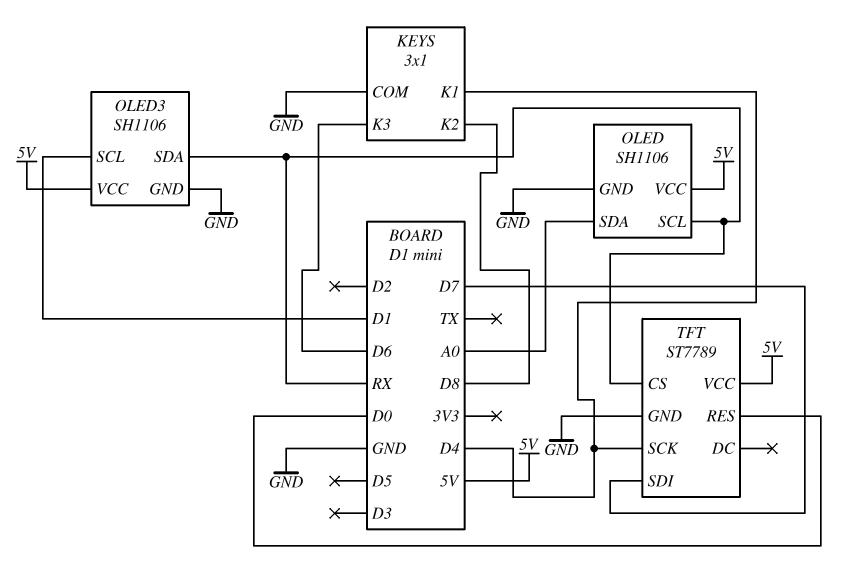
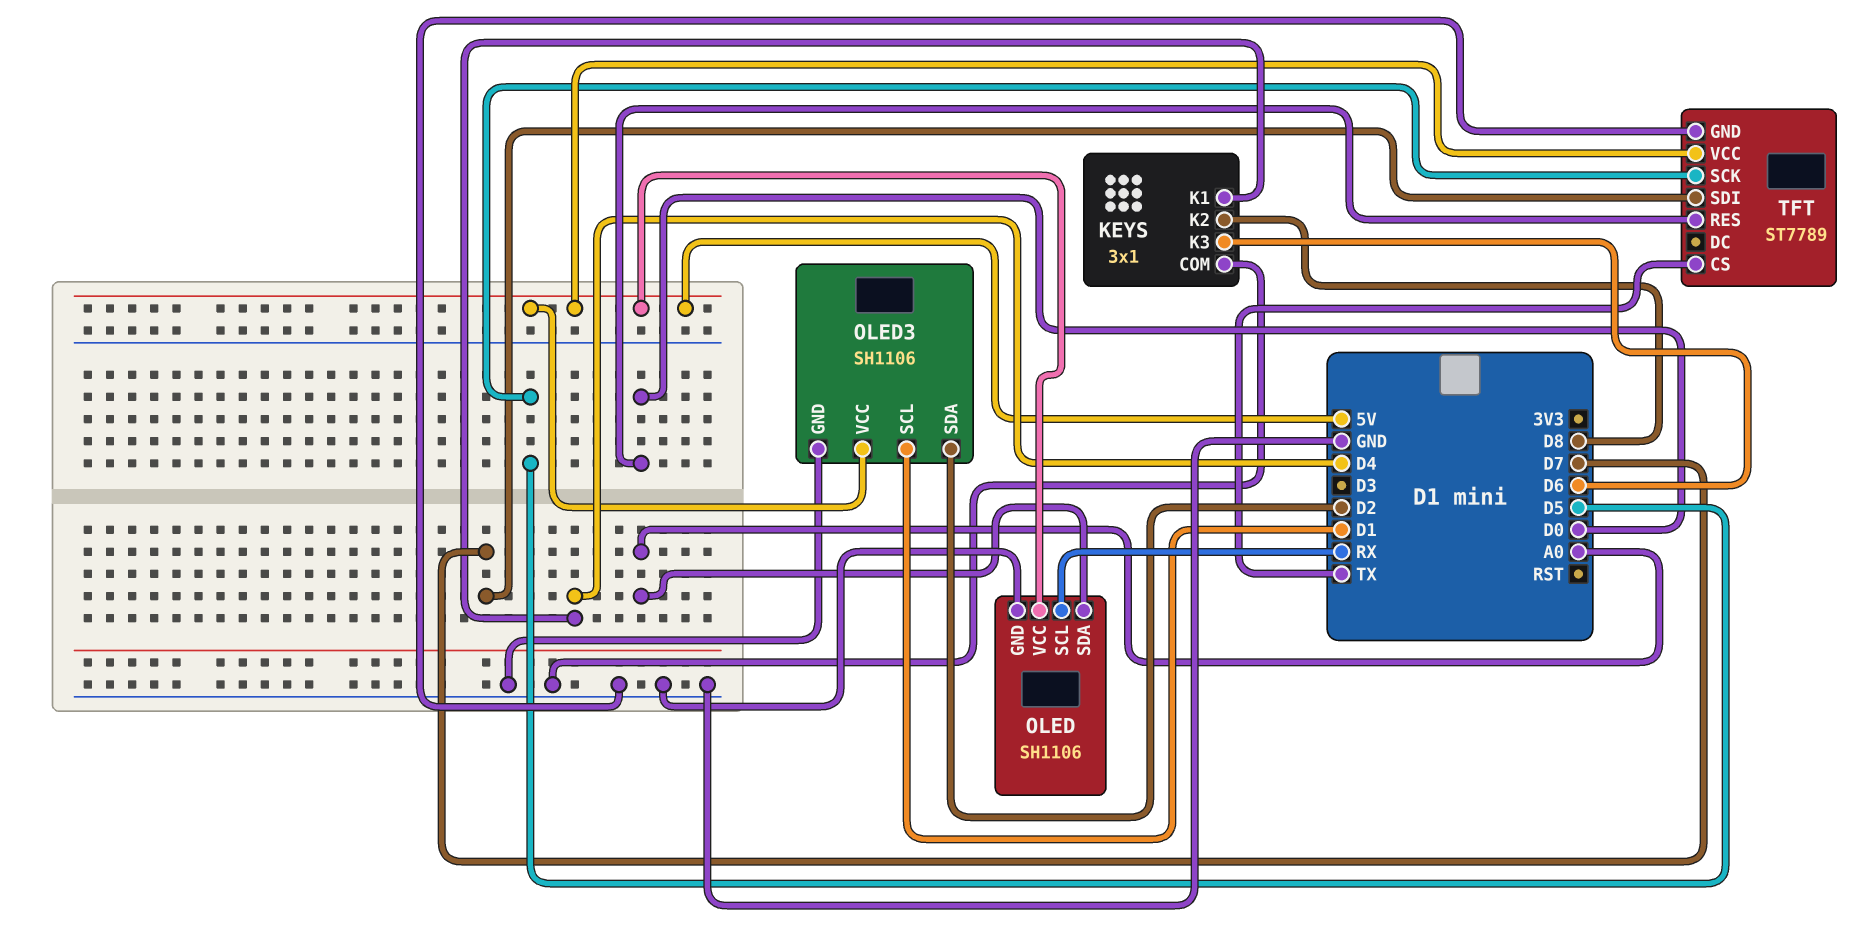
OLED3 pin SDA: RX -> D2
TFT pin CS: RX -> TX
TFT pin SCK: D4 -> D5

